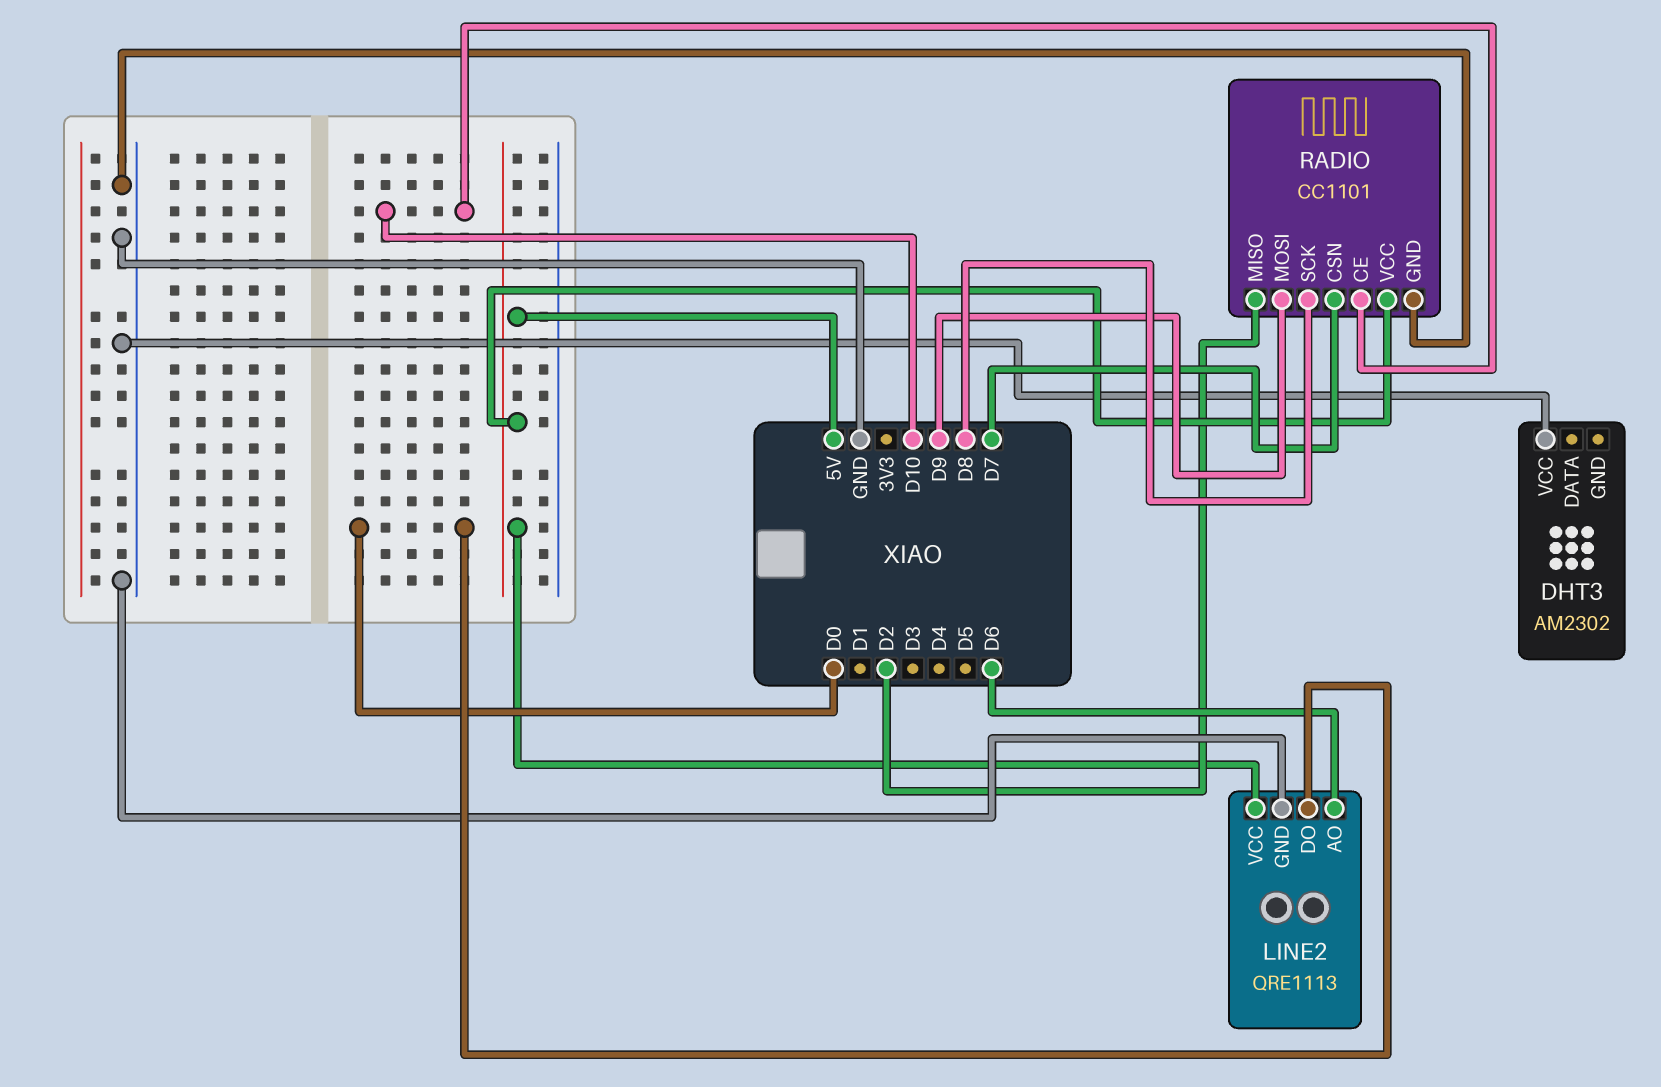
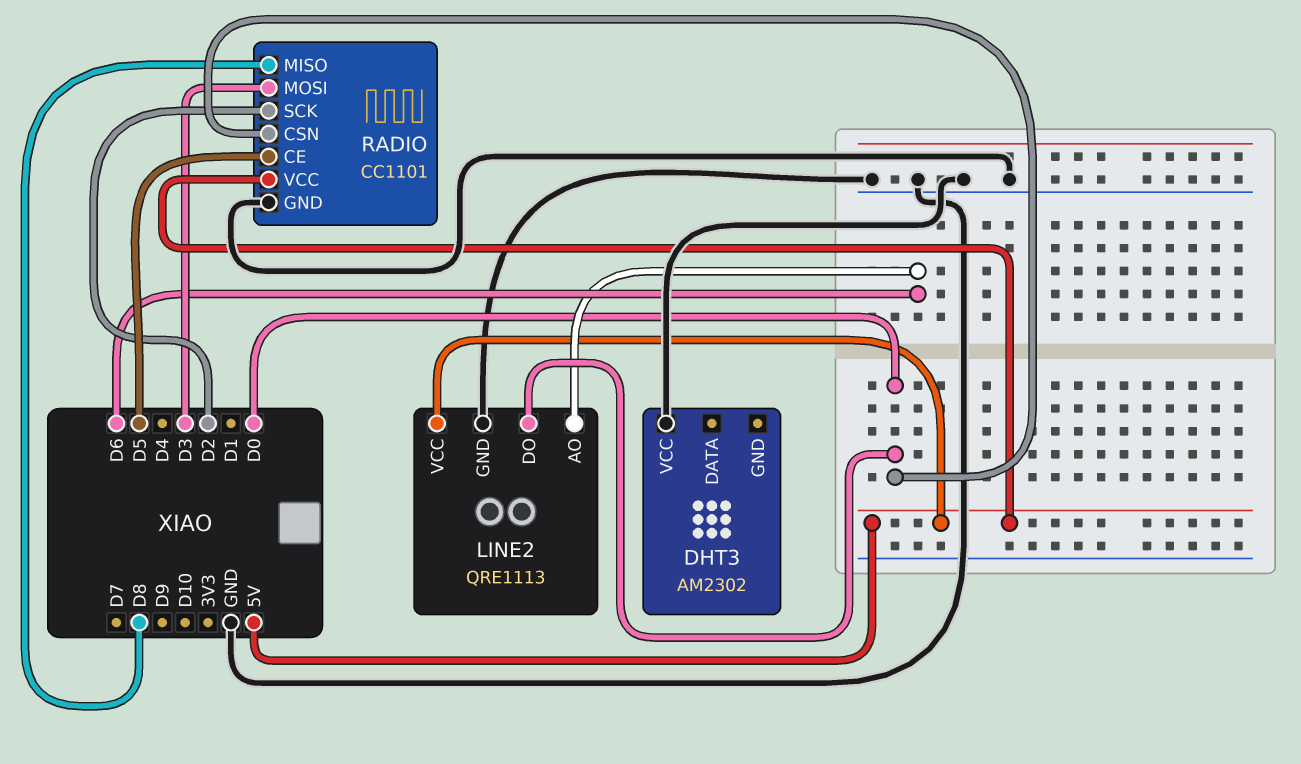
RADIO pin CE: D10 -> D5
RADIO pin CSN: D7 -> D0
RADIO pin MISO: D2 -> D8
RADIO pin MOSI: D9 -> D3
RADIO pin SCK: D8 -> D2

